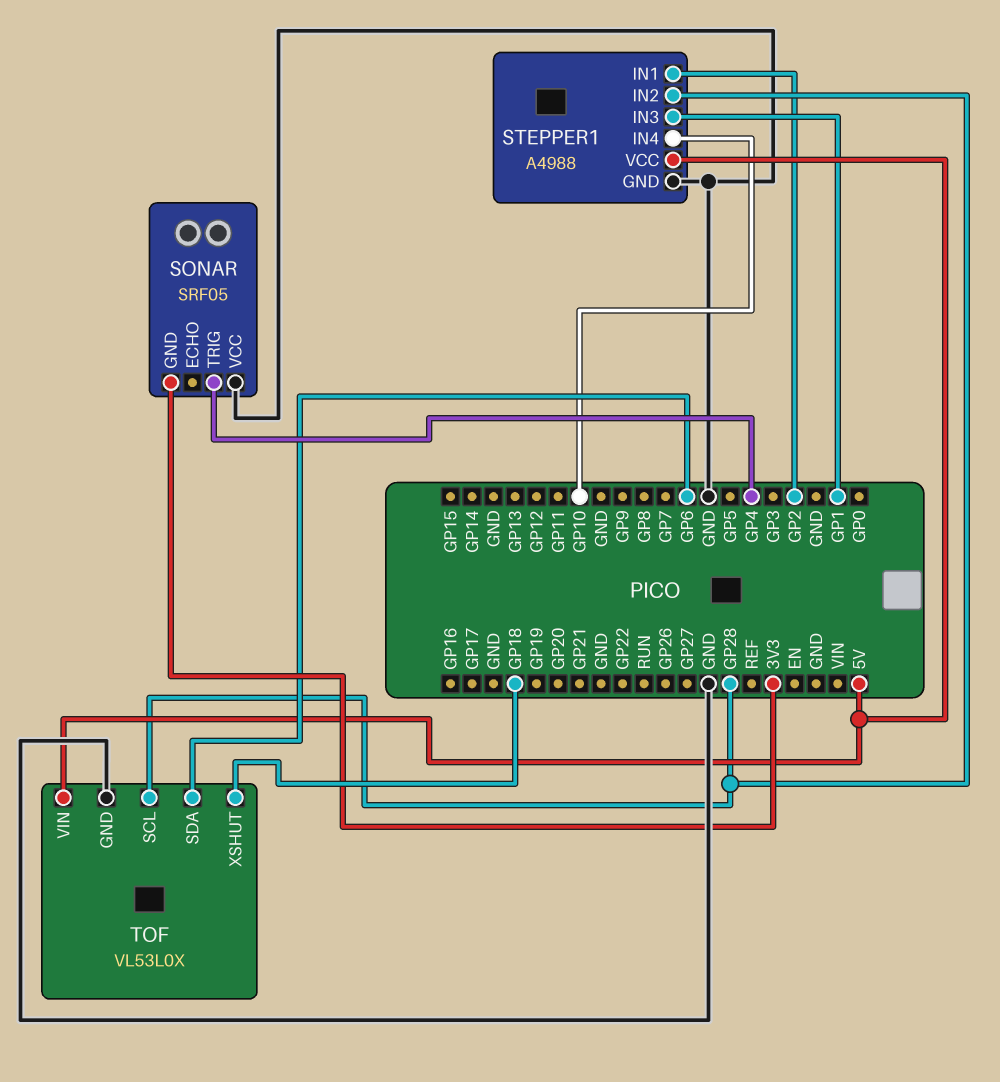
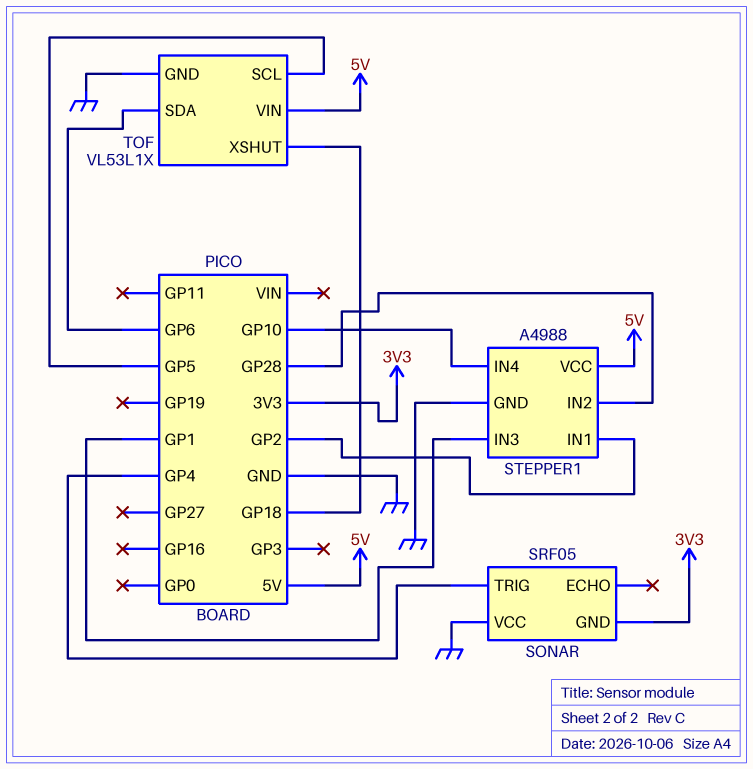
TOF: VL53L0X -> VL53L1X
TOF pin SCL: GP28 -> GP5

